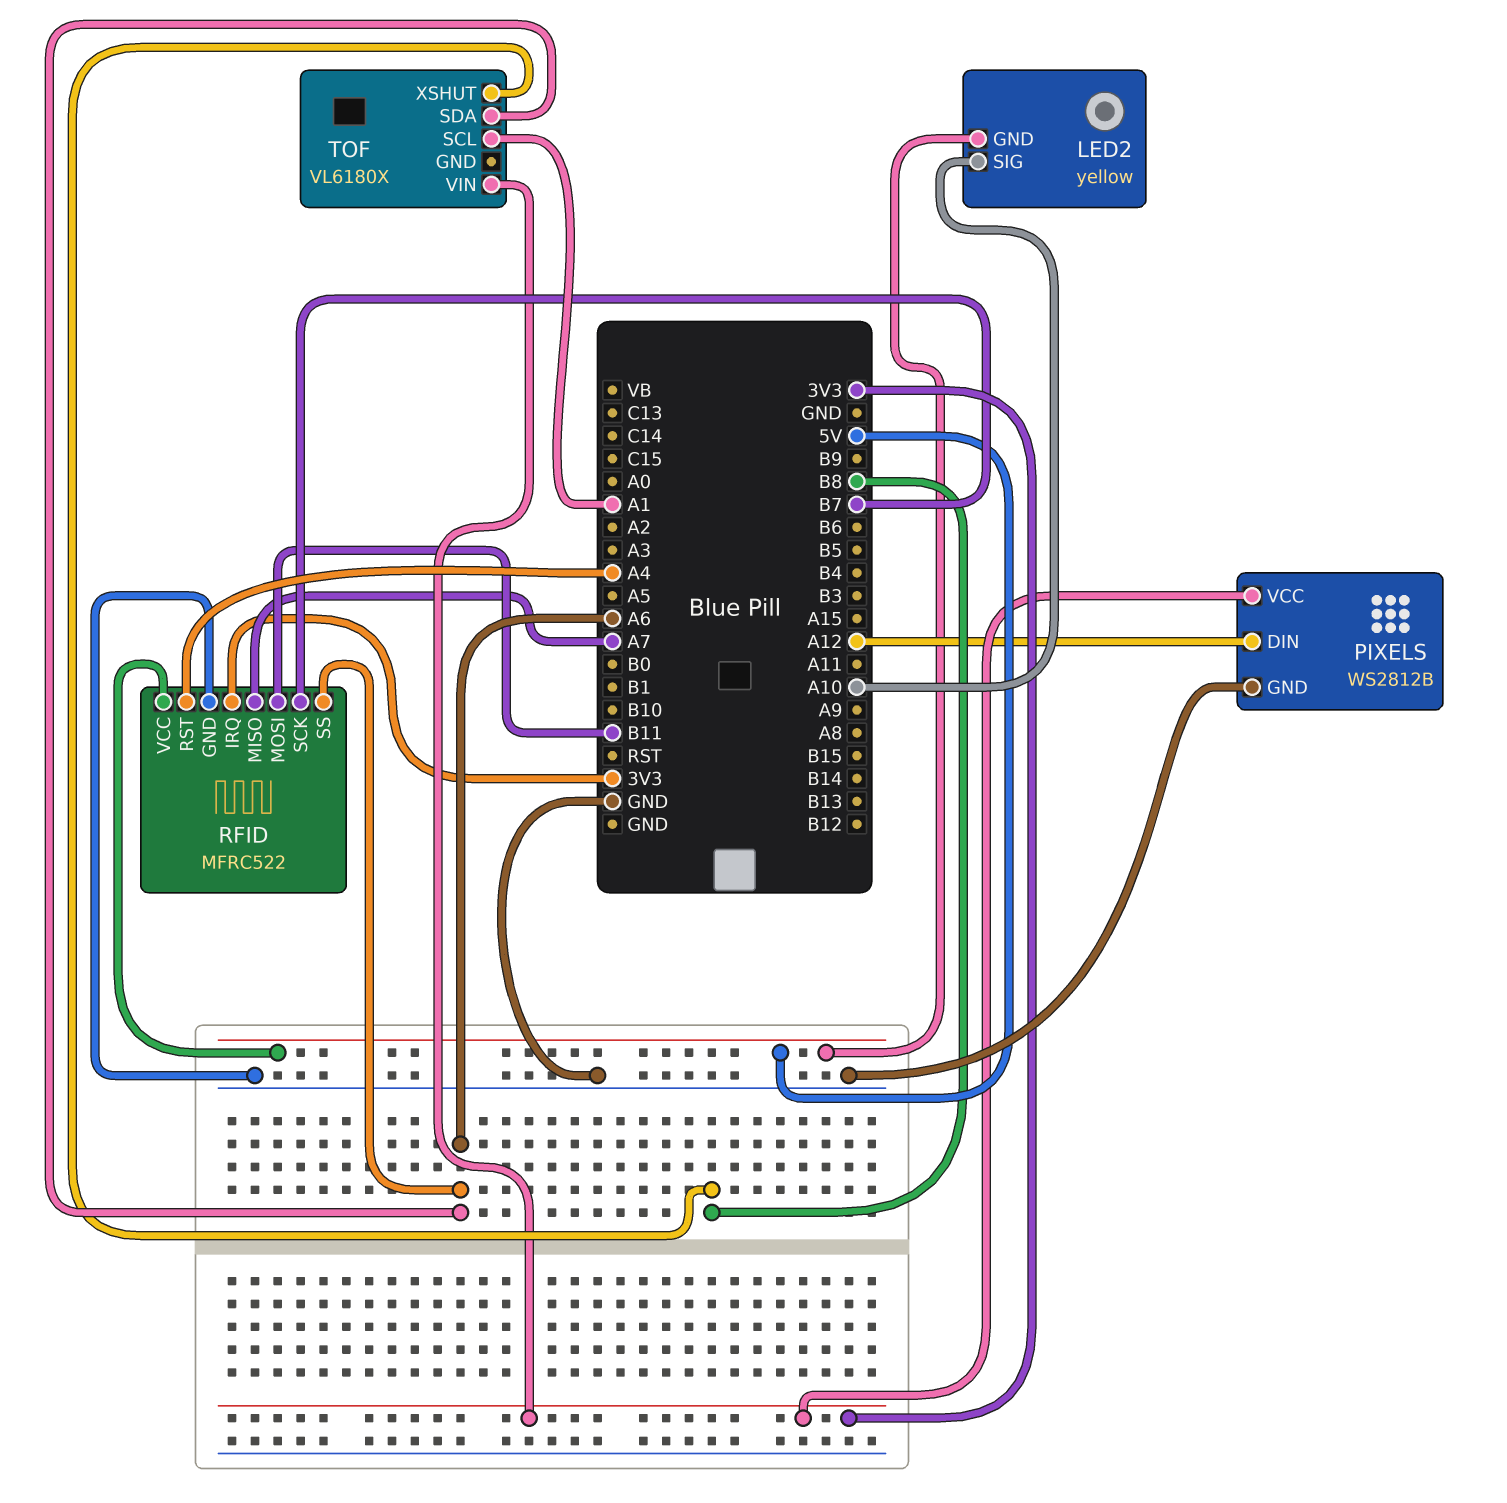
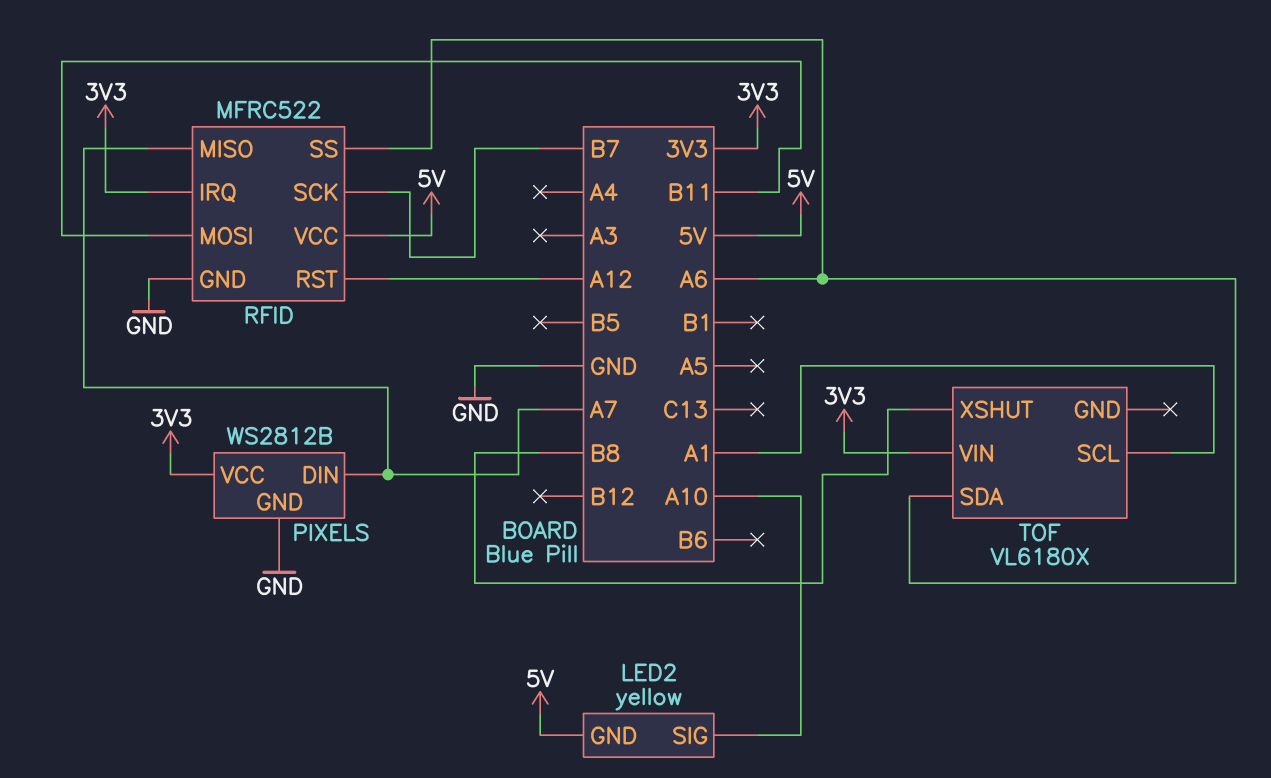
PIXELS pin DIN: A12 -> A7
RFID pin RST: A4 -> A12

